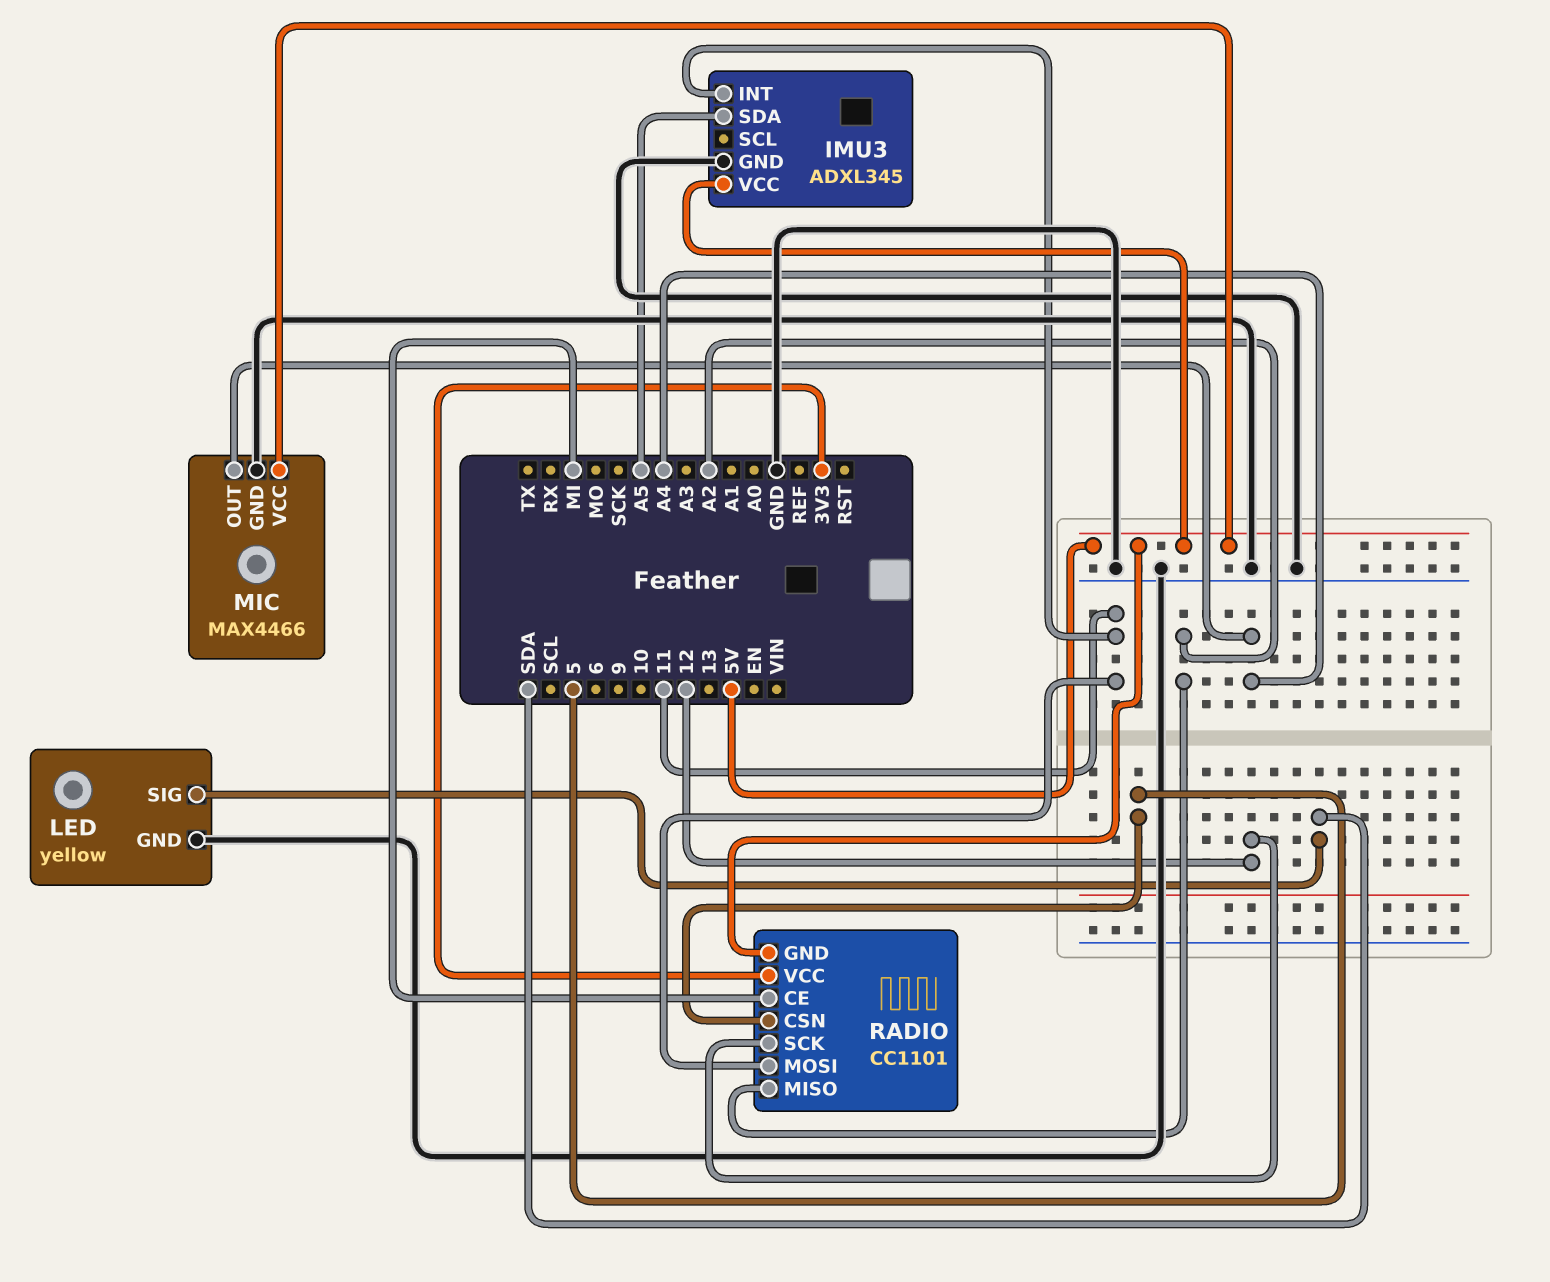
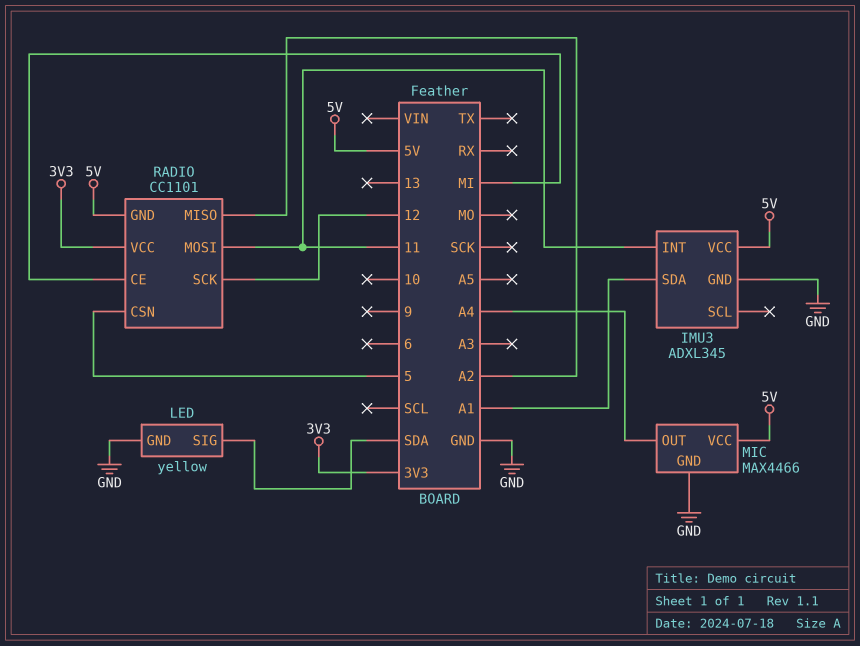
IMU3 pin SDA: A5 -> A1

